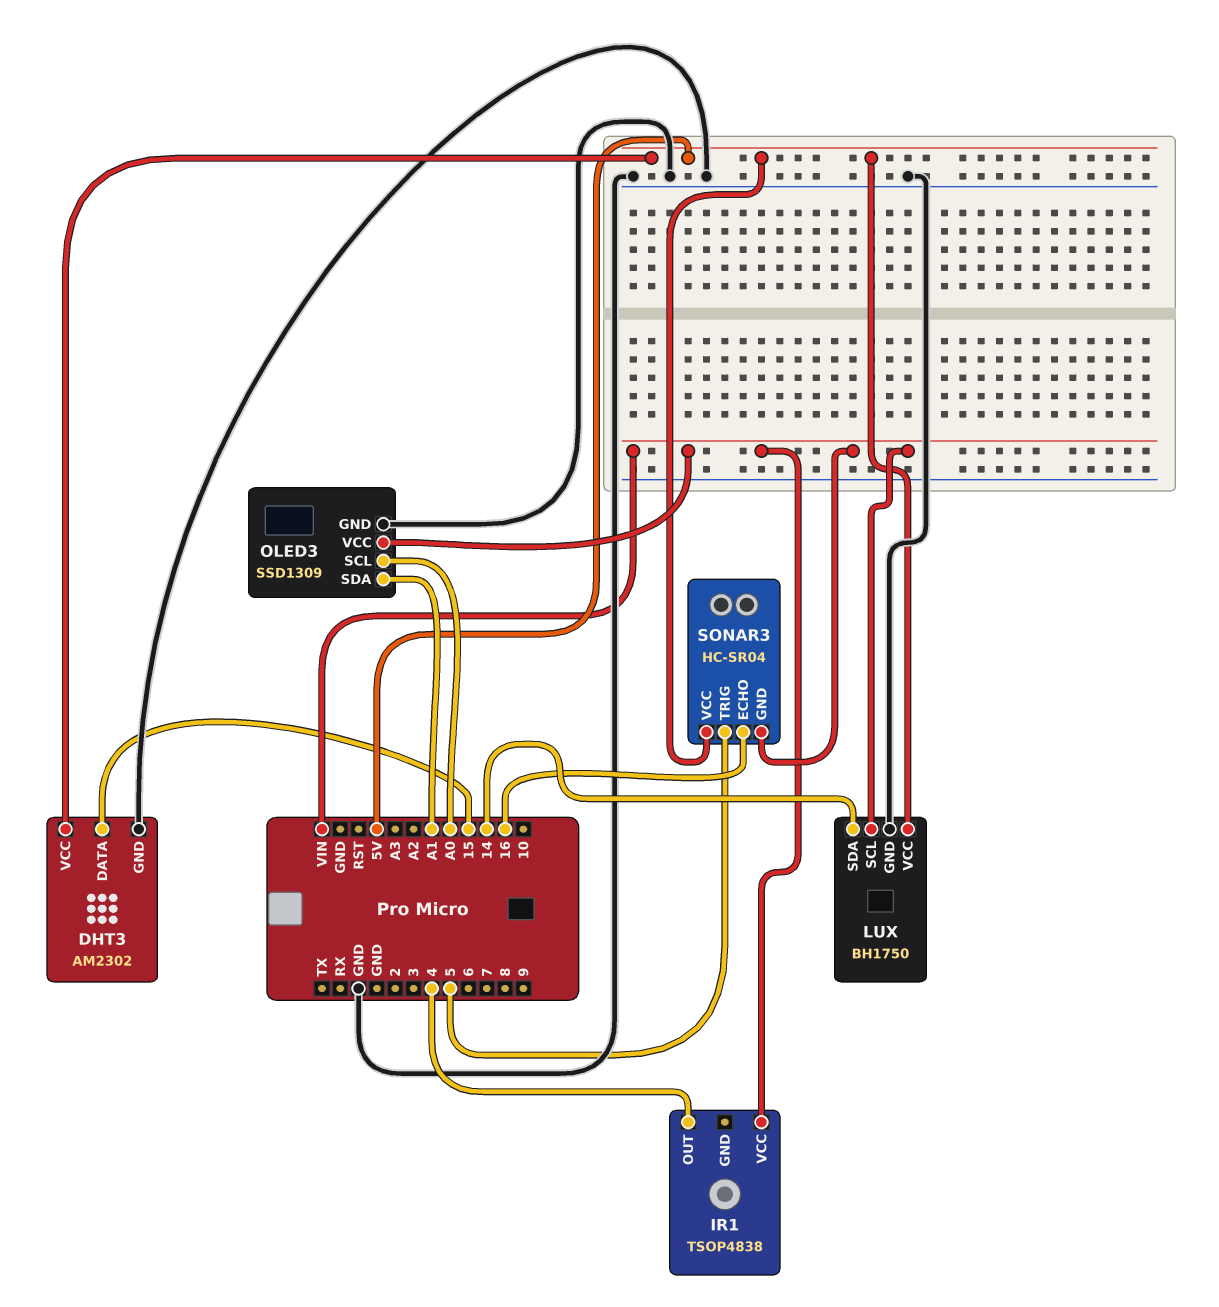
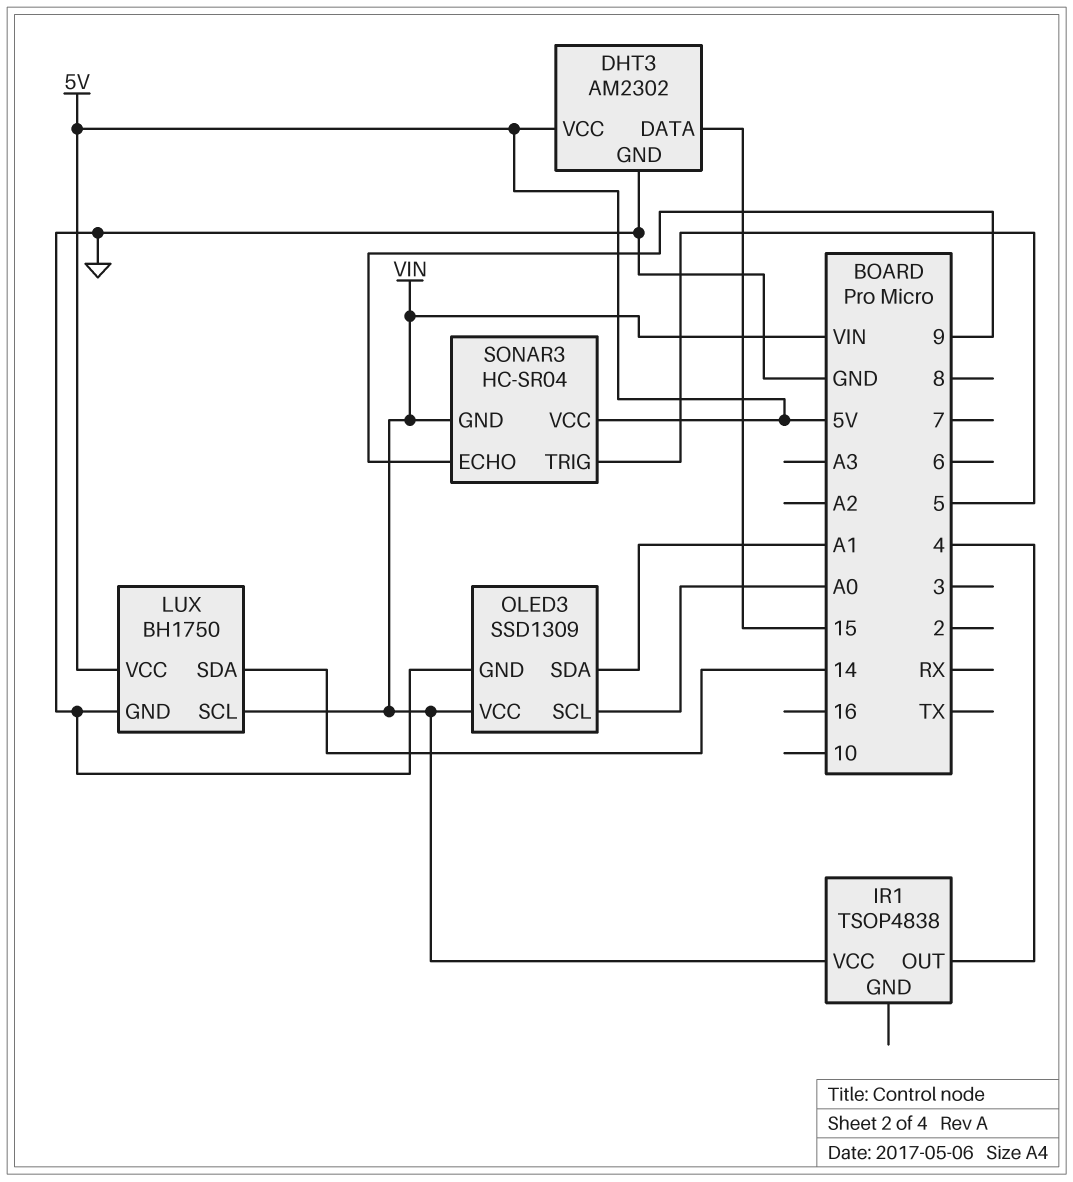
SONAR3 pin ECHO: 16 -> 9

